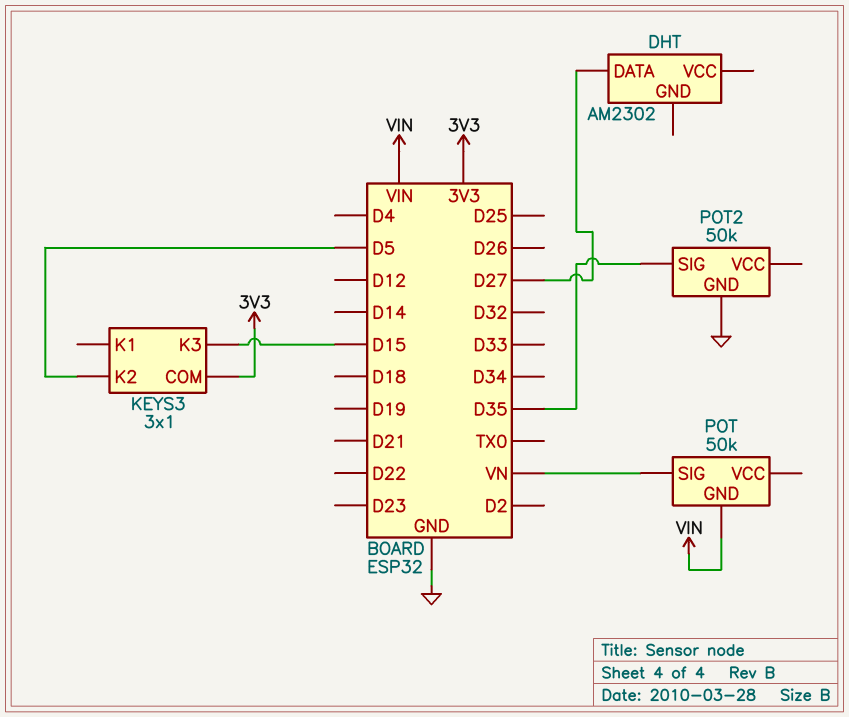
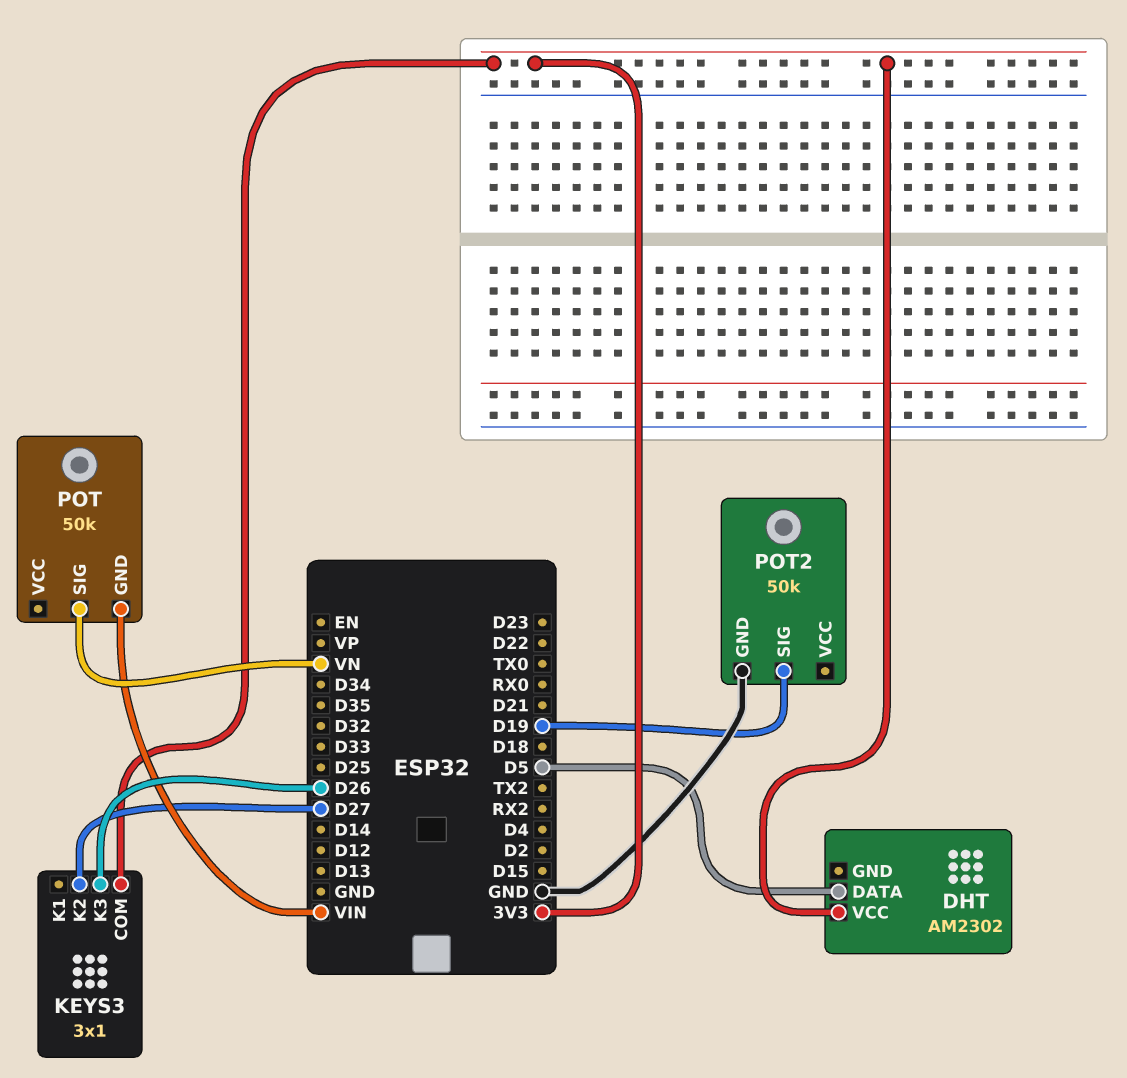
DHT pin DATA: D27 -> D5
DHT pin VCC: none -> 3V3
KEYS3 pin K2: D5 -> D27
KEYS3 pin K3: D15 -> D26
POT2 pin SIG: D35 -> D19

